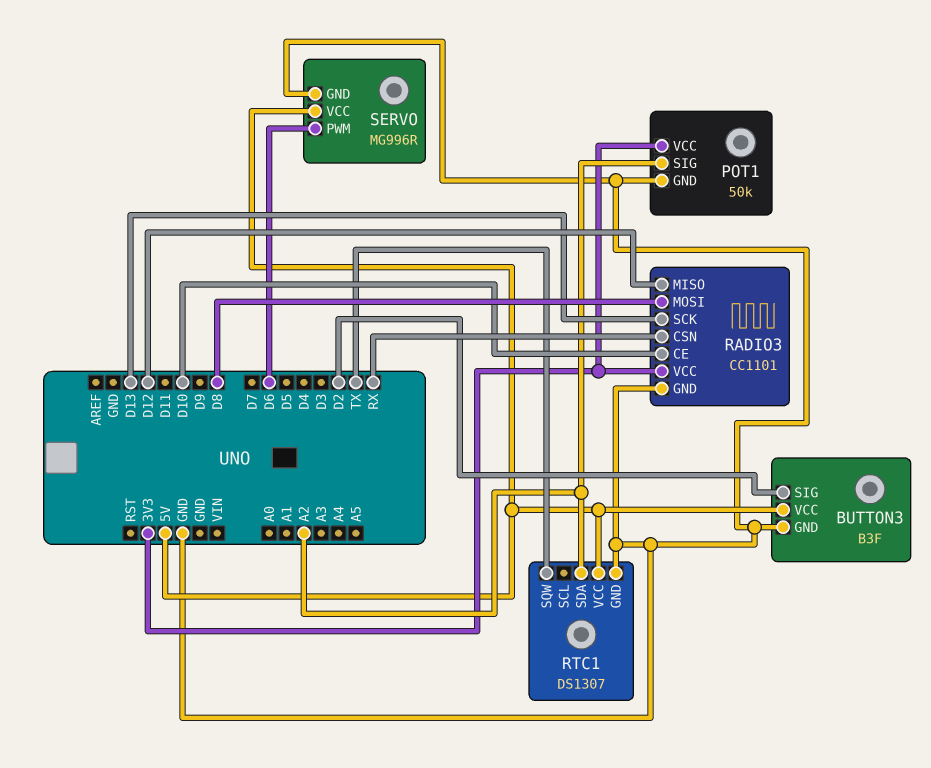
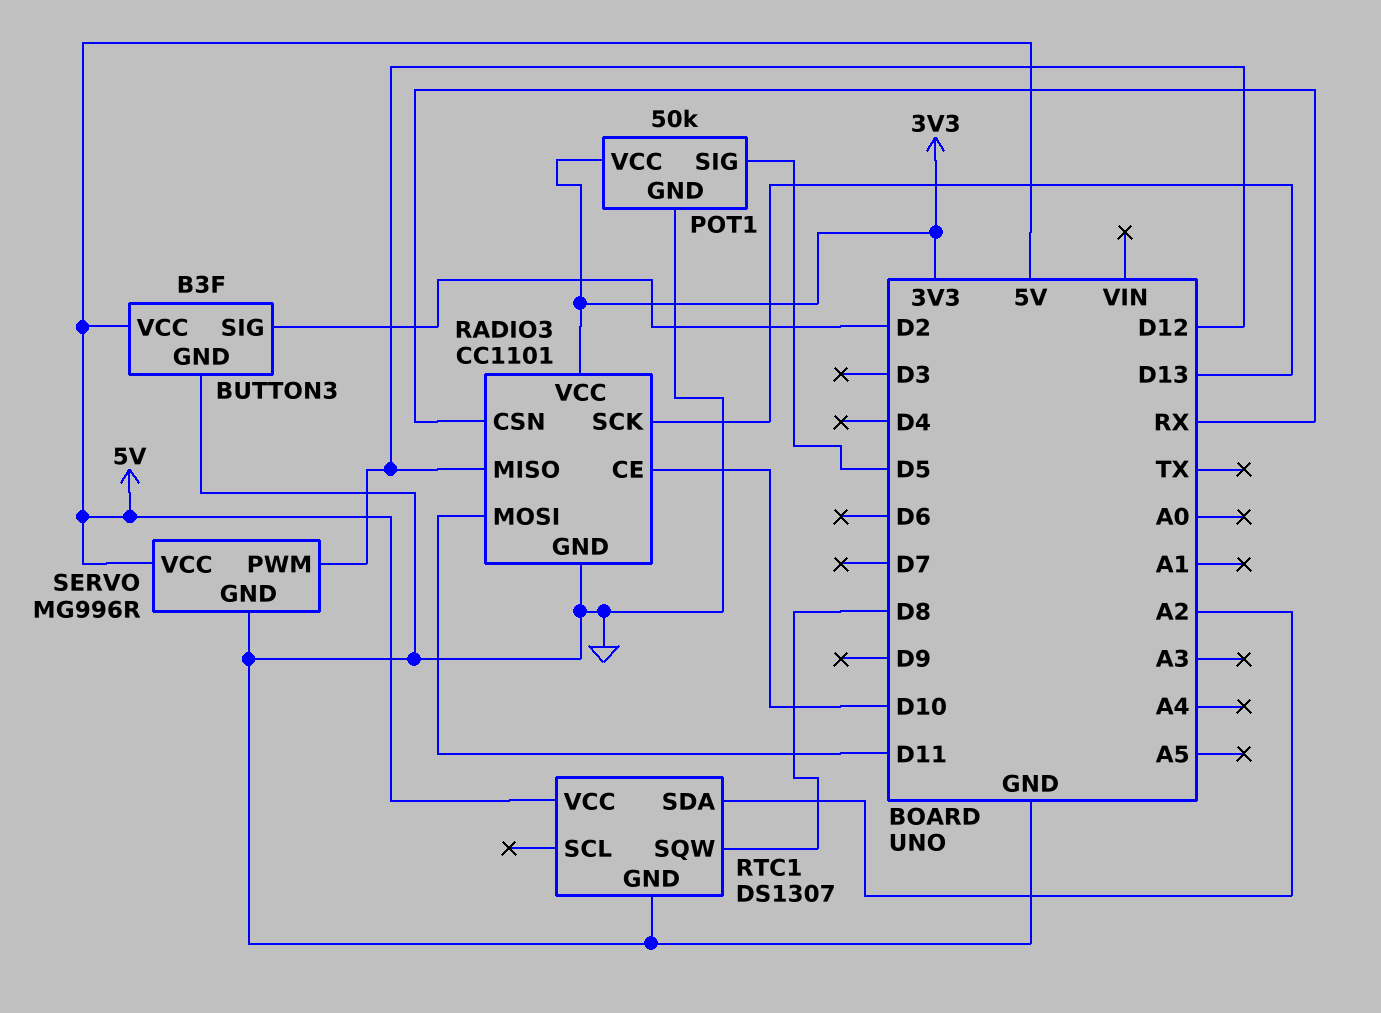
POT1 pin SIG: A2 -> D5
RADIO3 pin MOSI: D8 -> D11
RTC1 pin SQW: TX -> D8
SERVO pin PWM: D6 -> D12

